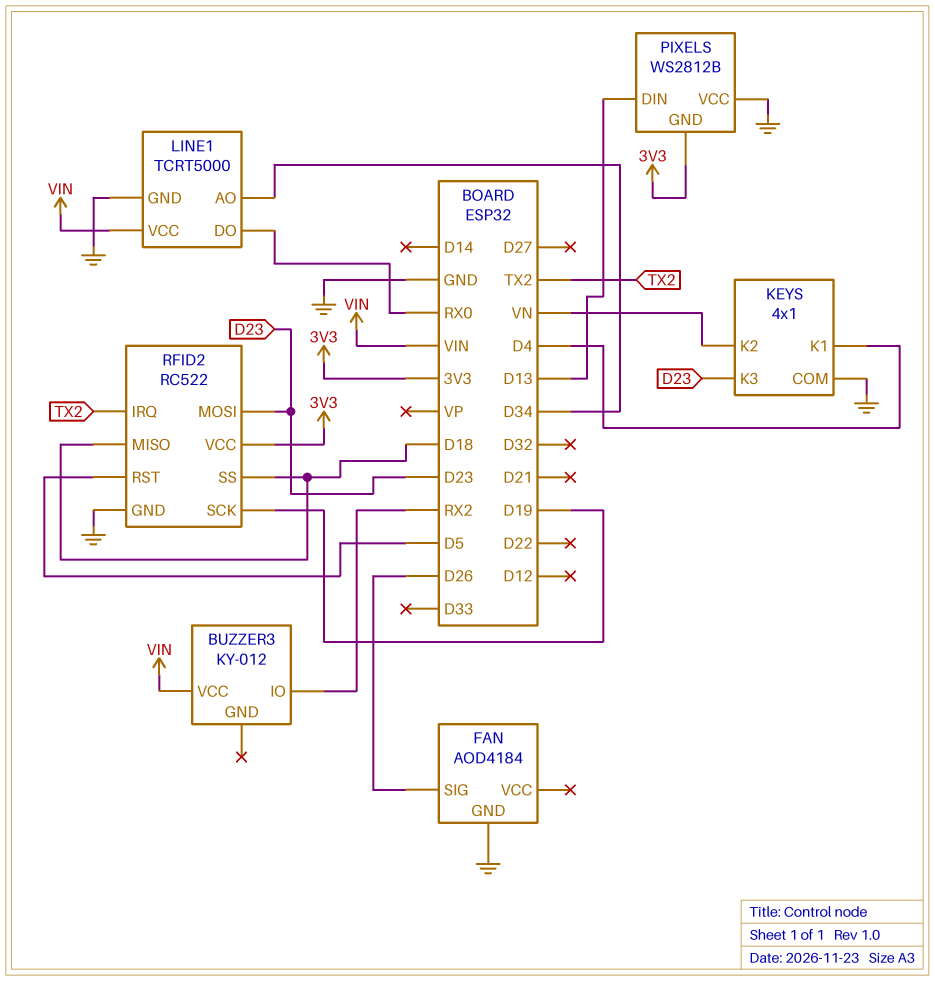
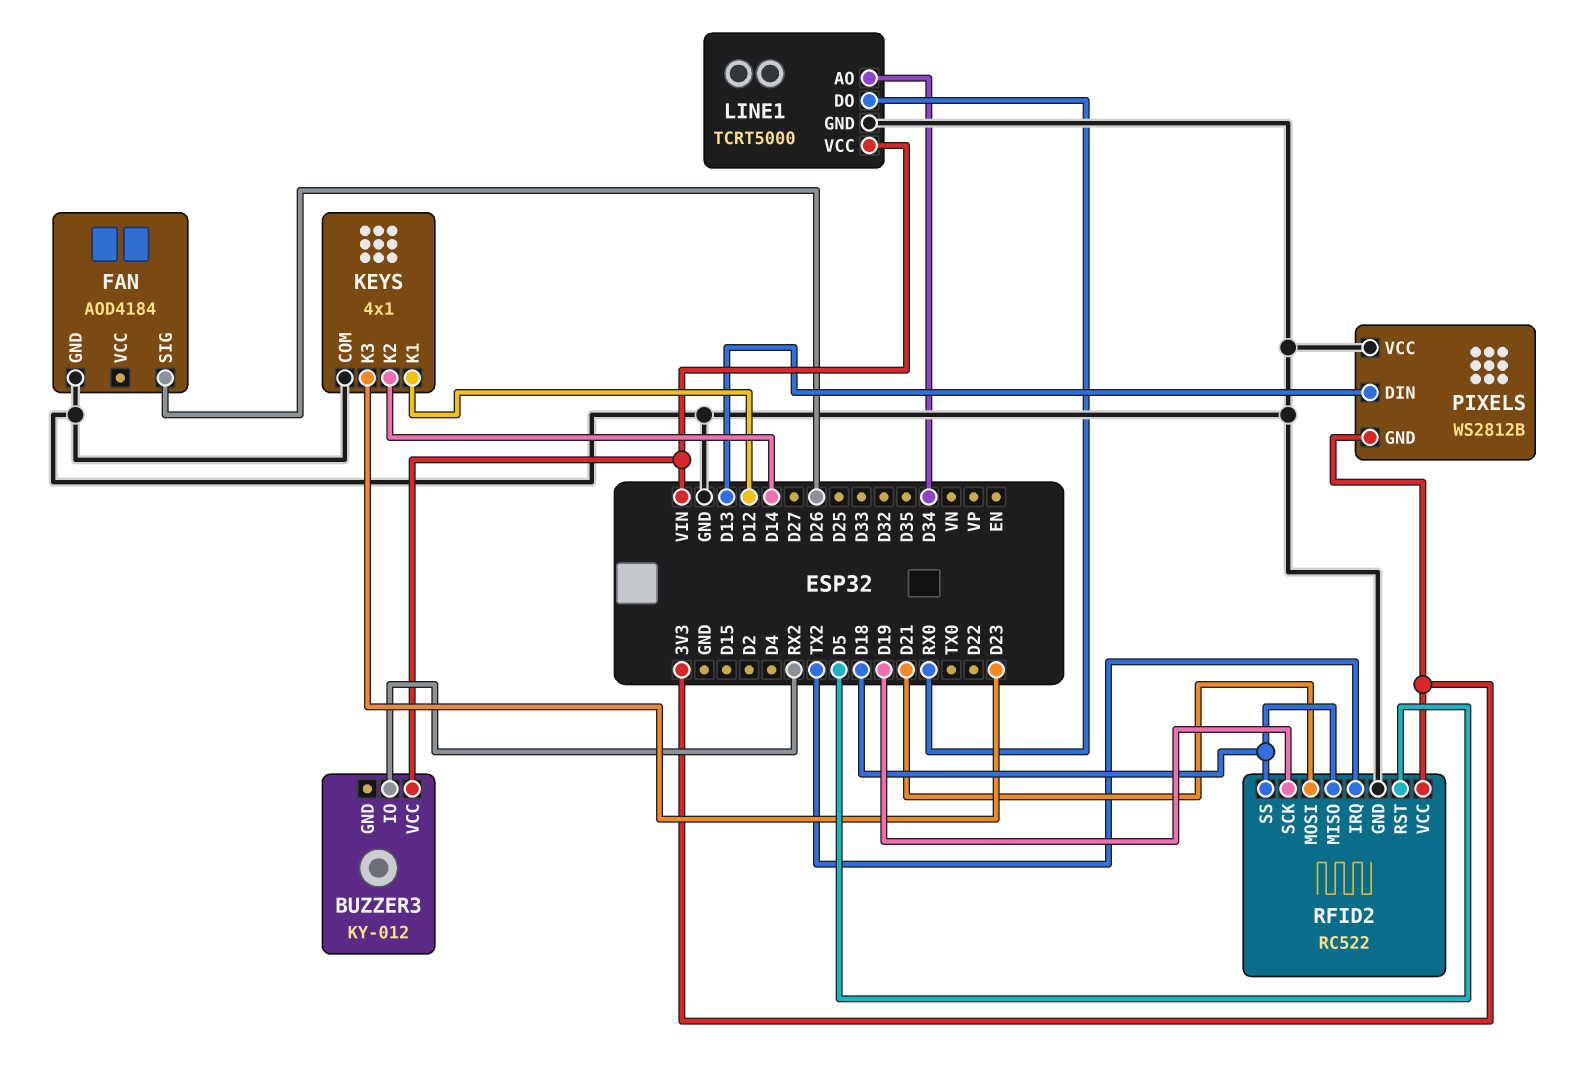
KEYS pin K1: D4 -> D12
KEYS pin K2: VN -> D14
RFID2 pin MOSI: D23 -> D21

